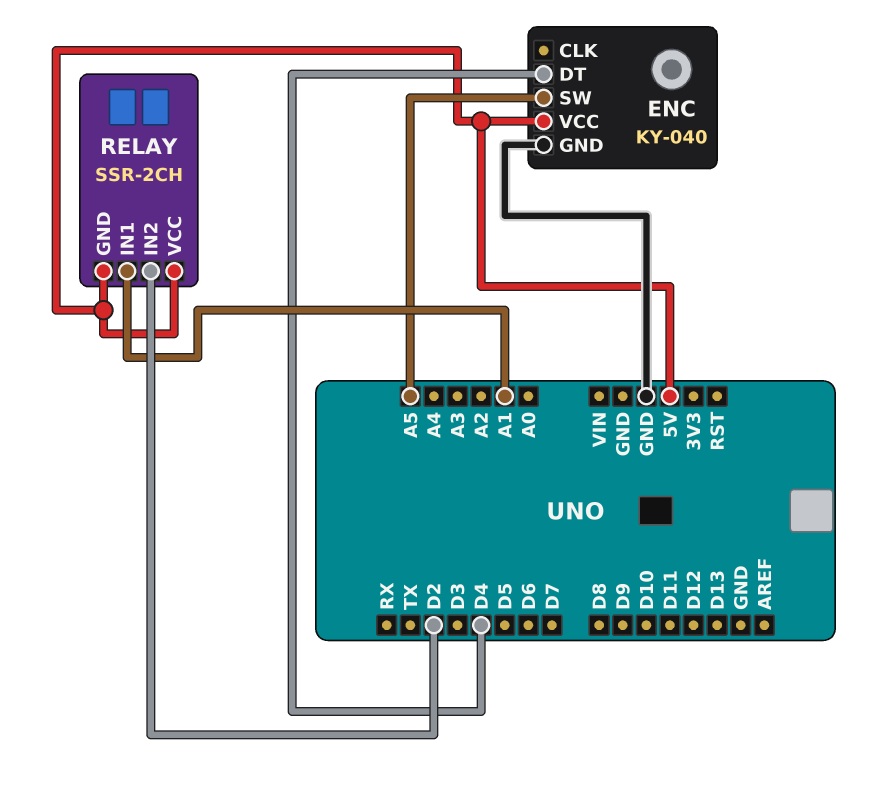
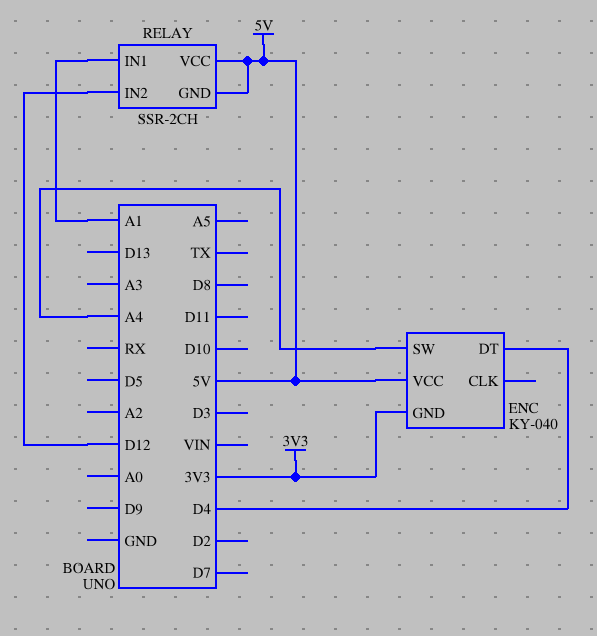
ENC pin GND: GND -> 3V3
ENC pin SW: A5 -> A4
RELAY pin IN2: D2 -> D12

